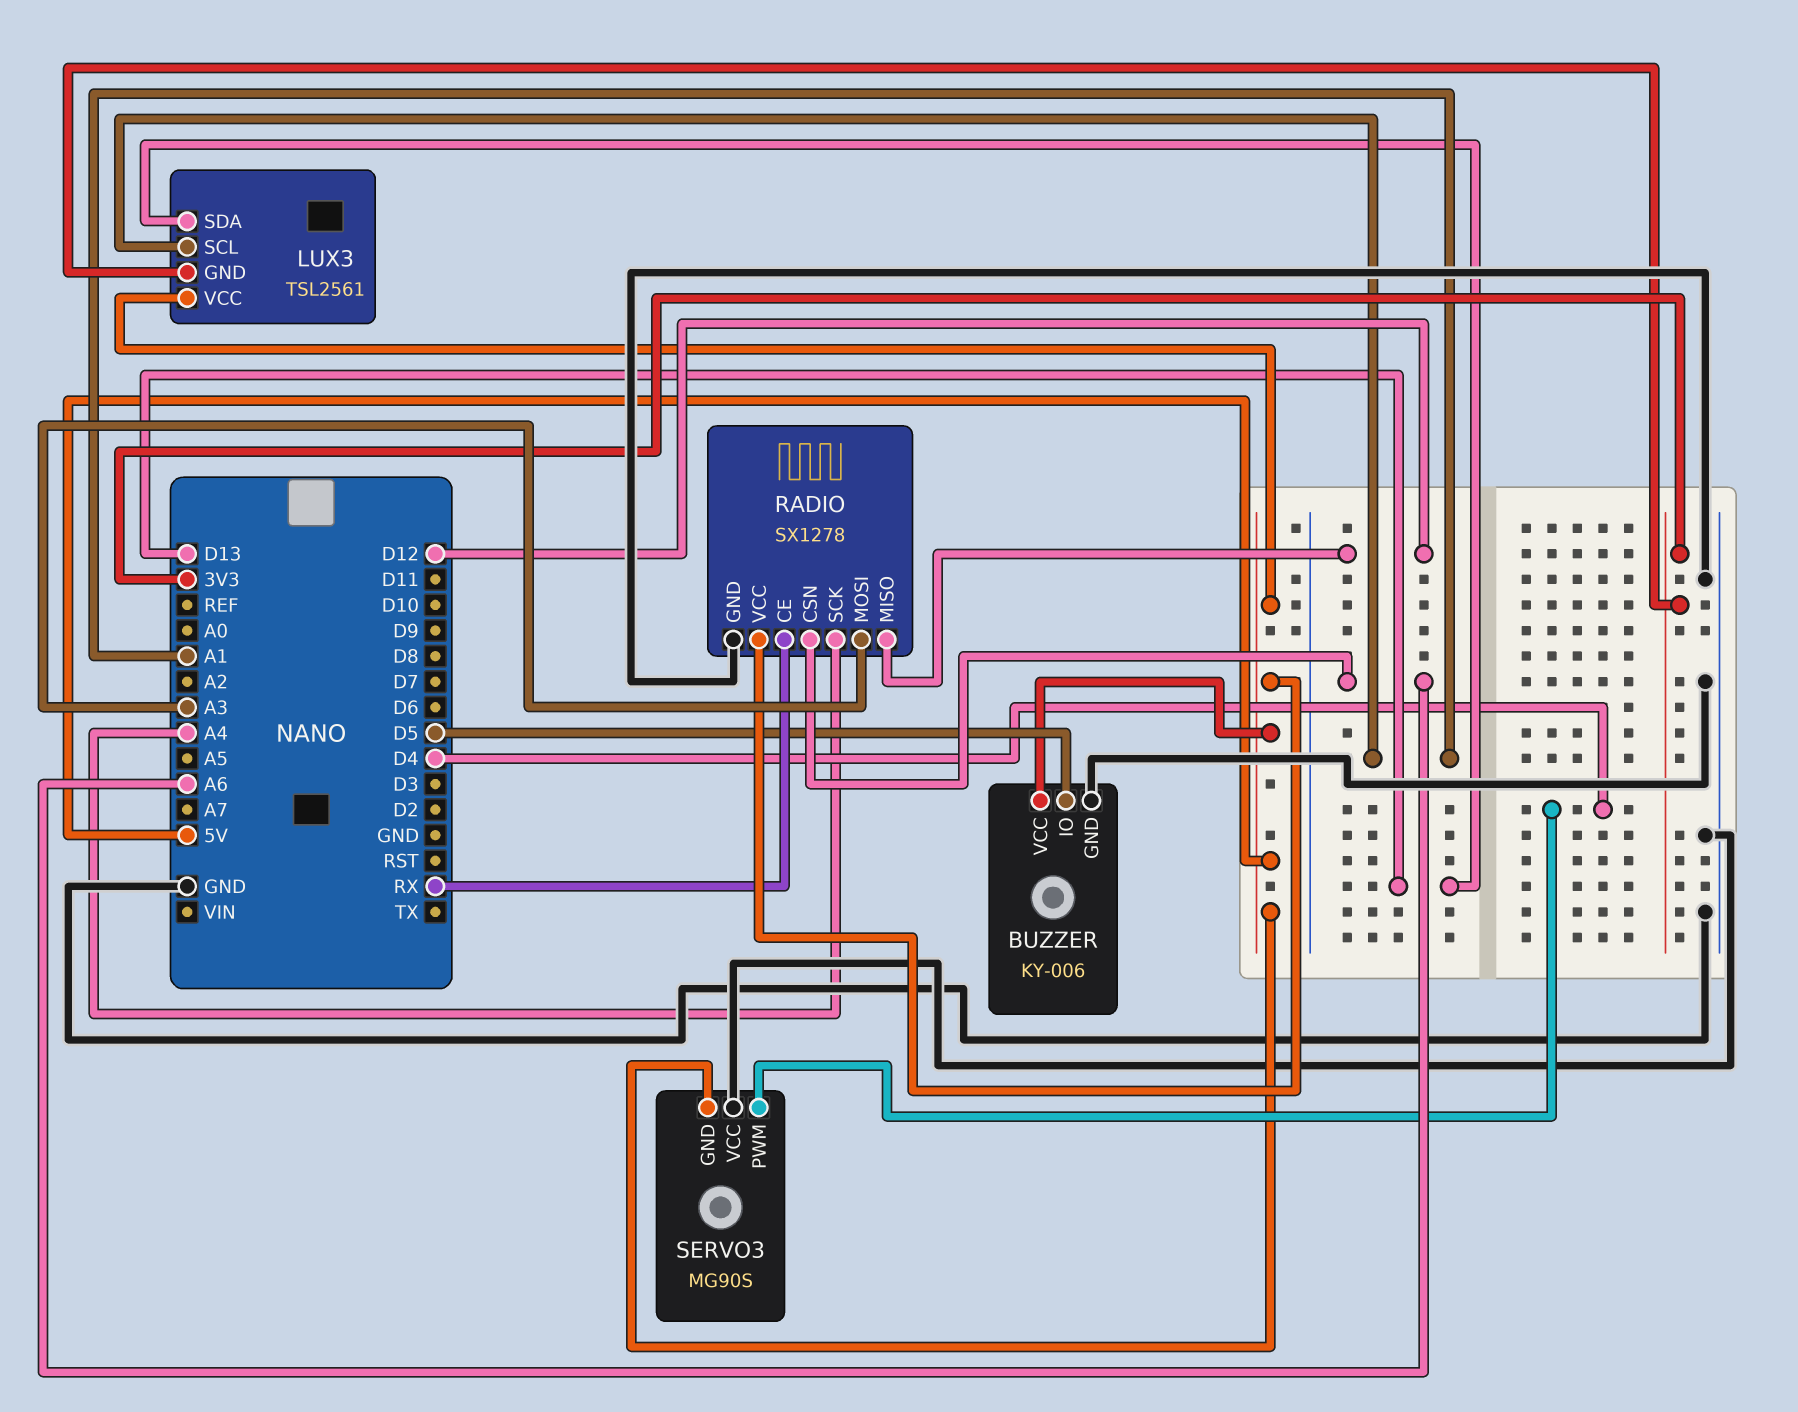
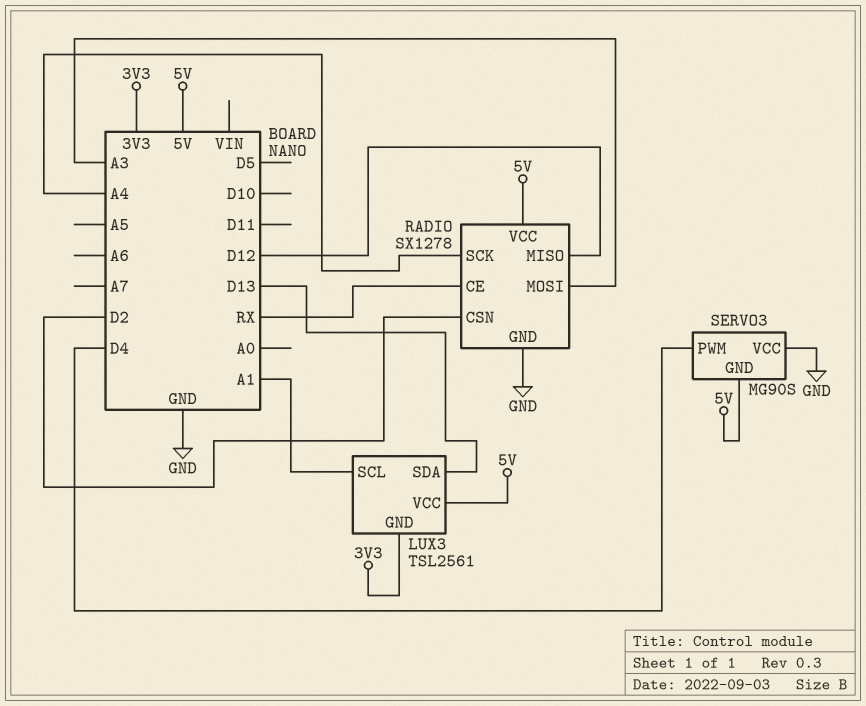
BUZZER: KY-006 -> none
BUZZER pin GND: GND -> none
BUZZER pin IO: D5 -> none
BUZZER pin VCC: 5V -> none
RADIO pin CSN: A6 -> D2

